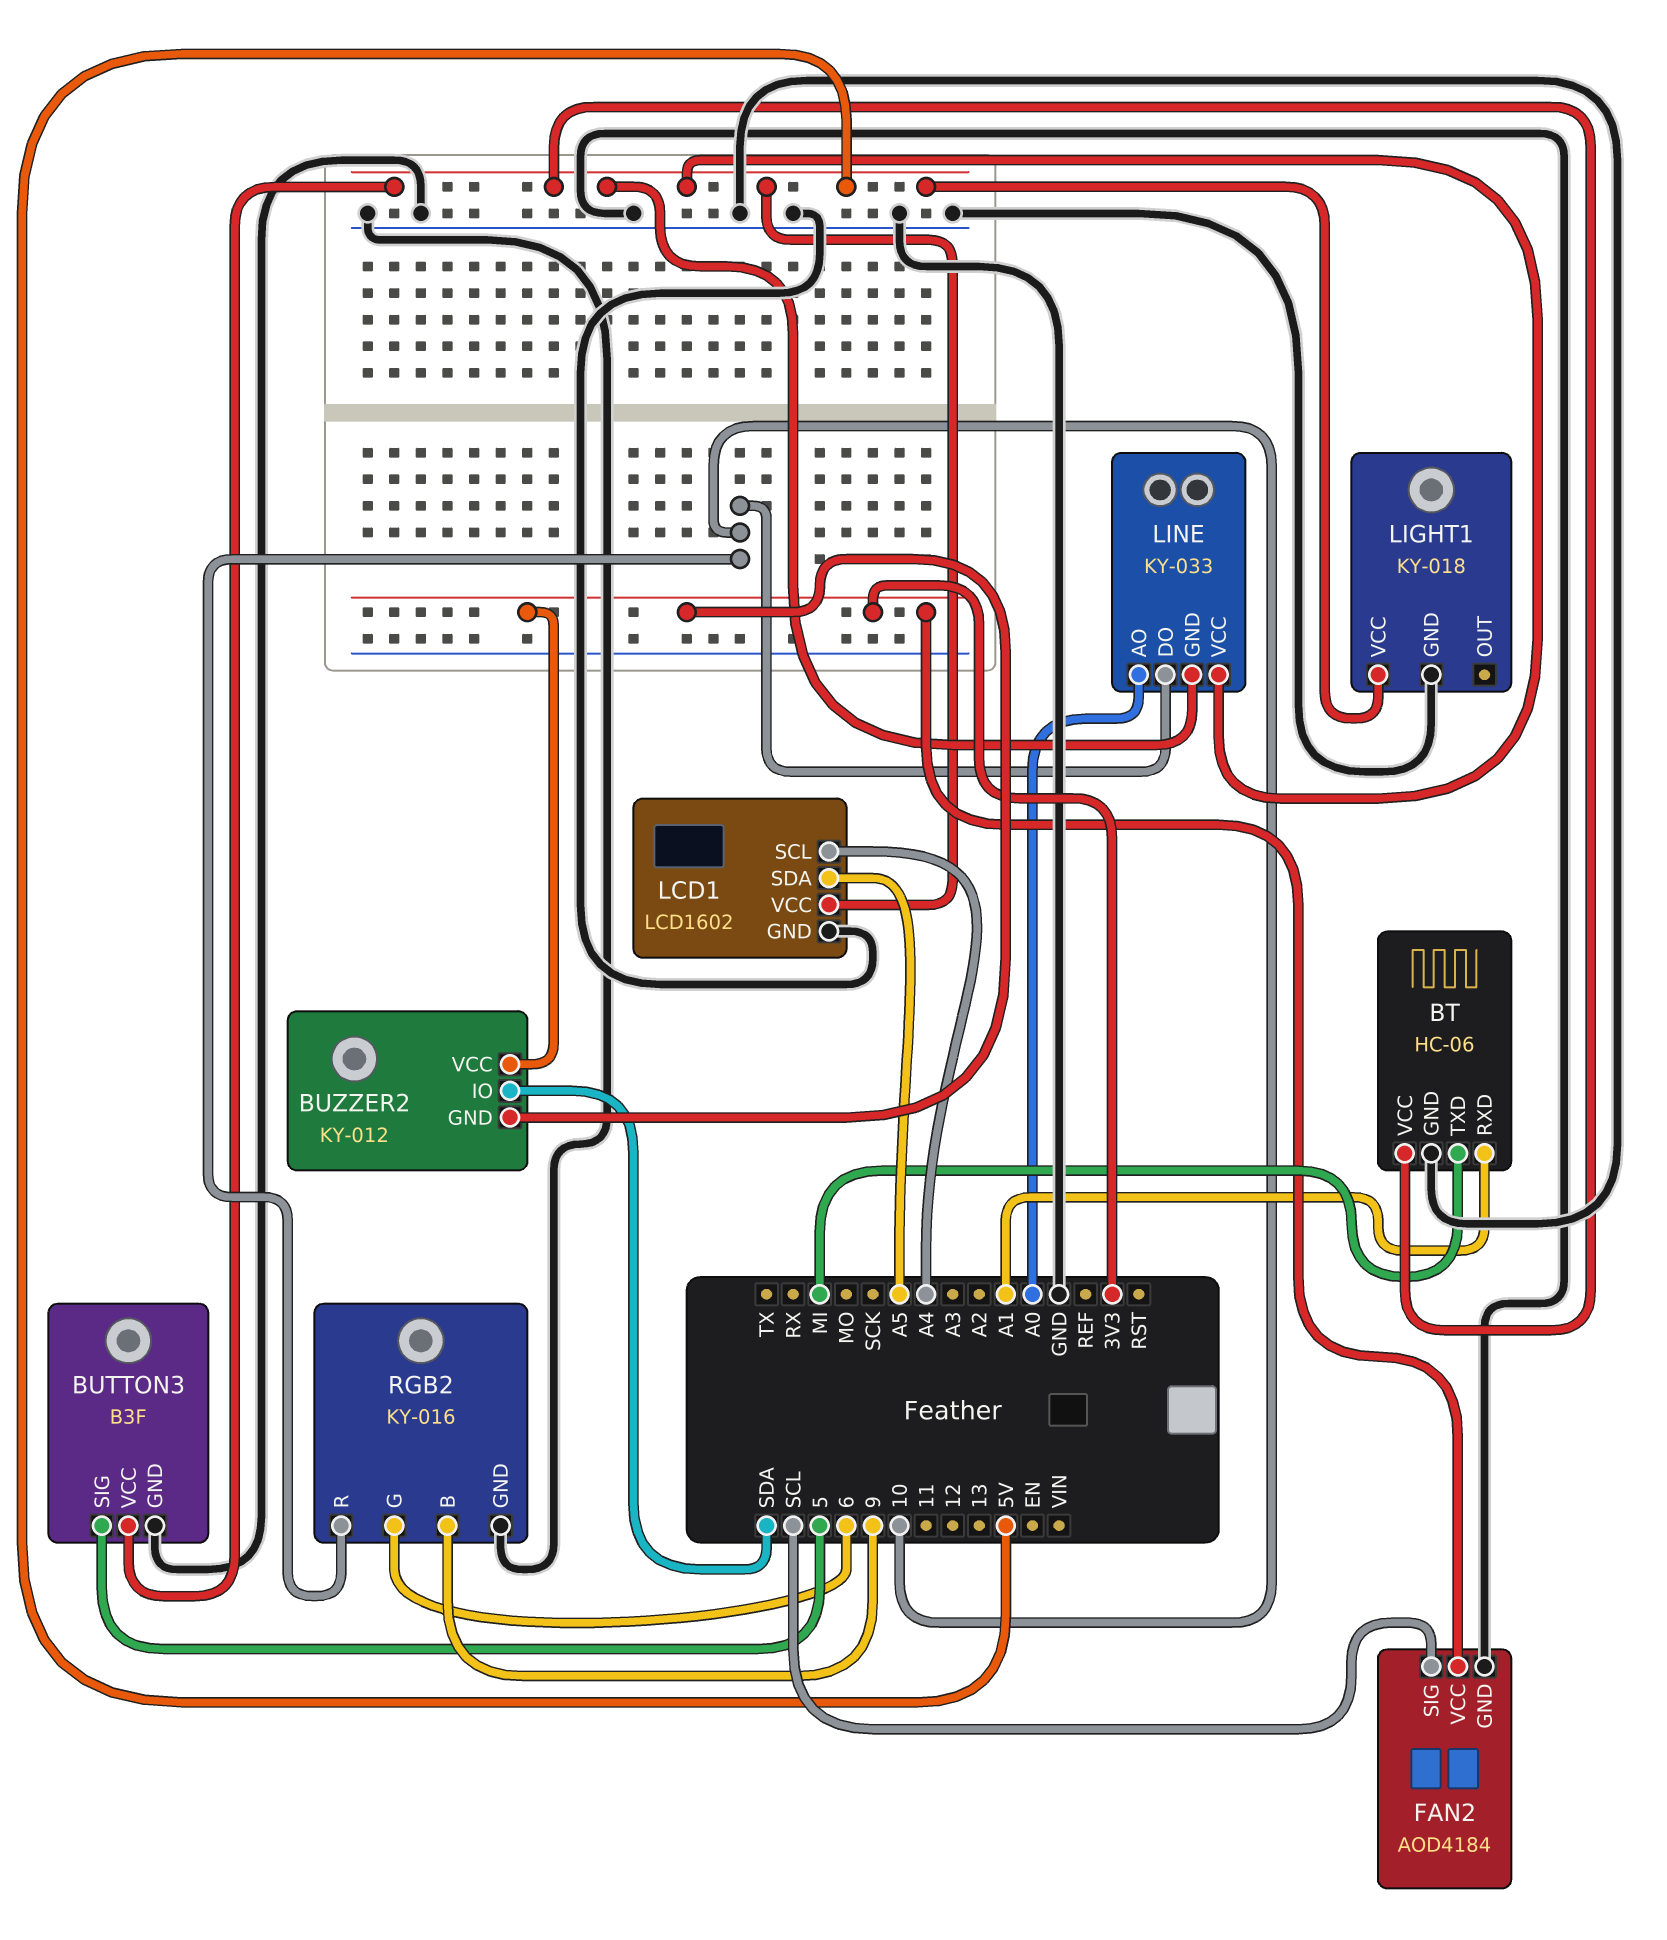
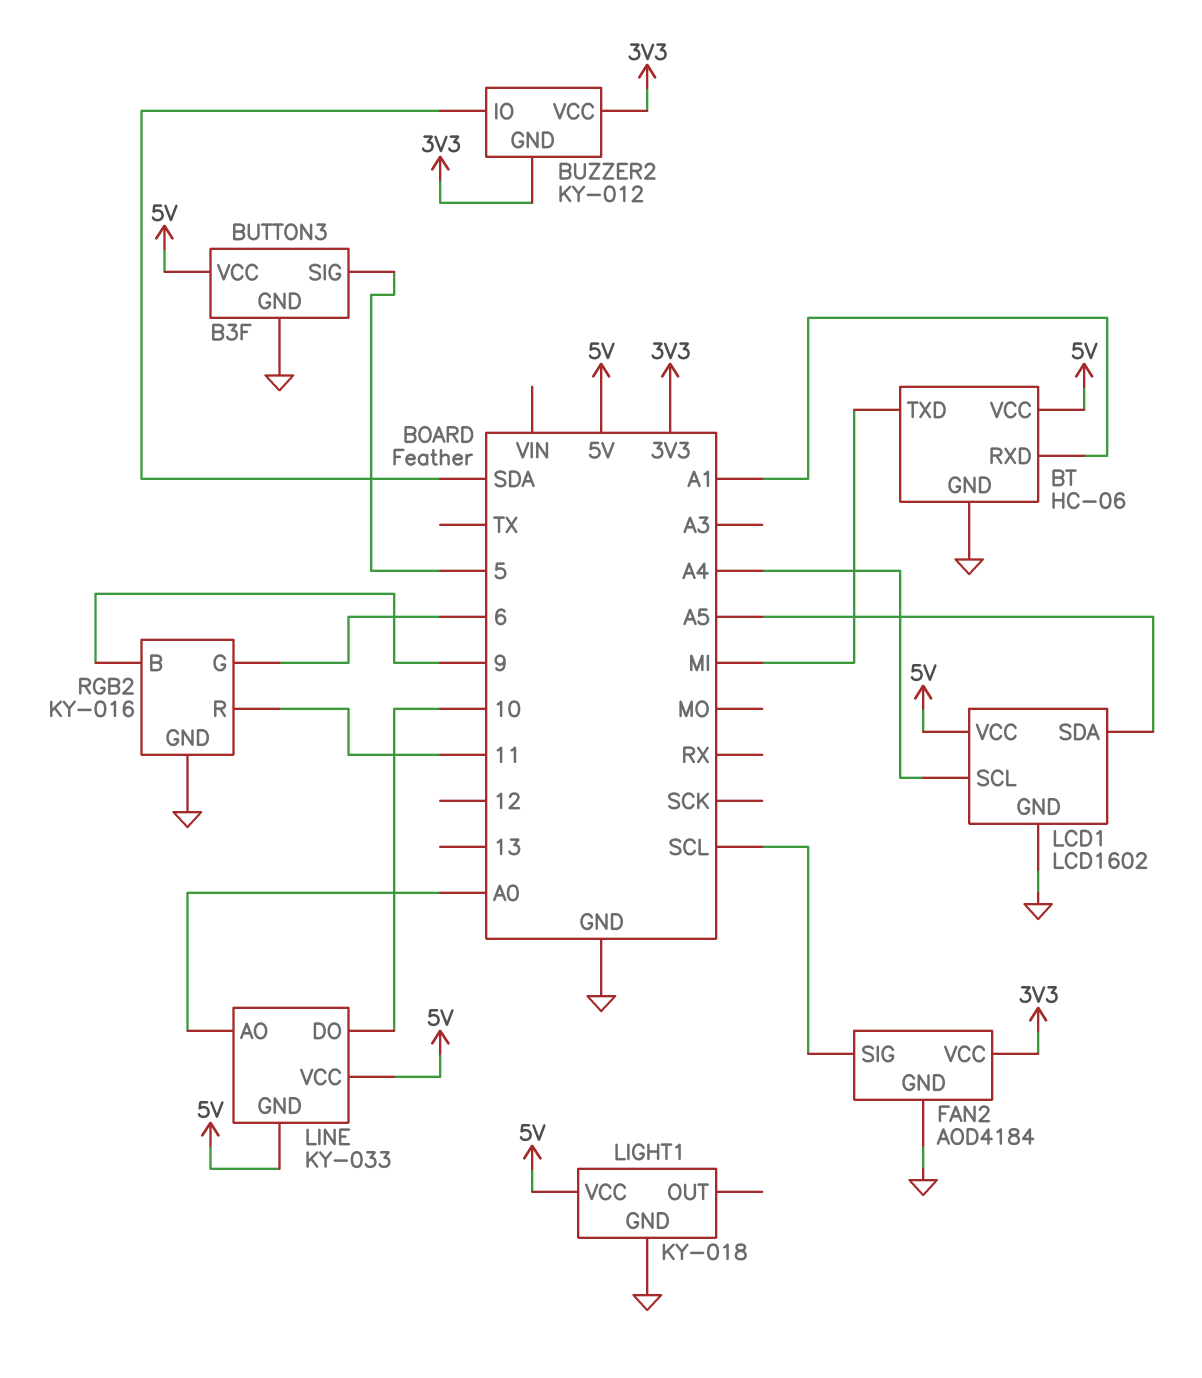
RGB2 pin R: 10 -> 11

